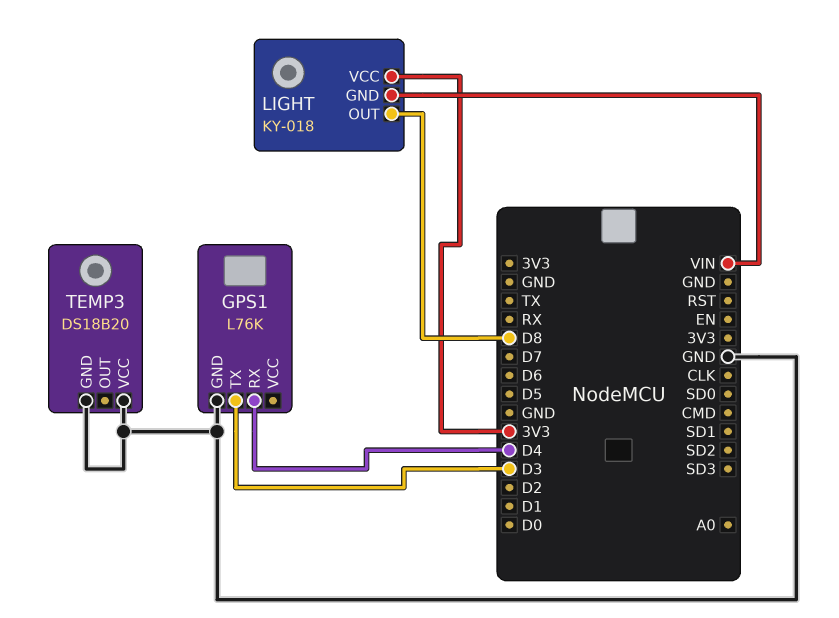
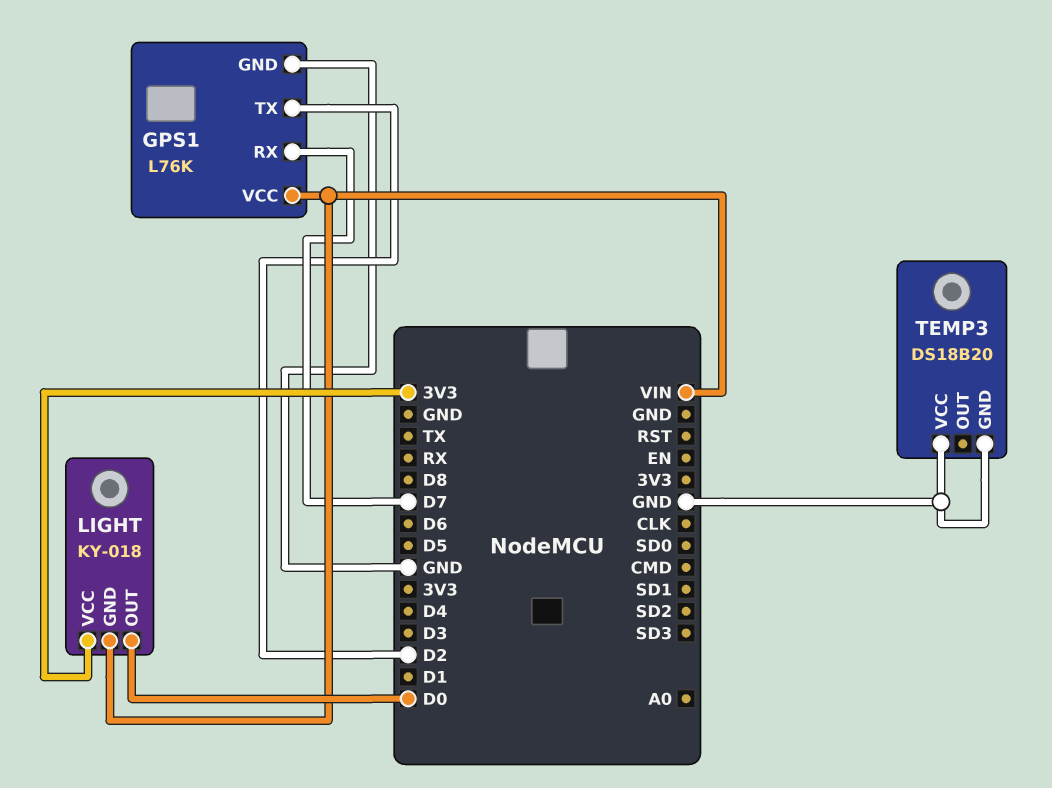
GPS1 pin RX: D4 -> D7
GPS1 pin TX: D3 -> D2
GPS1 pin VCC: none -> VIN
LIGHT pin OUT: D8 -> D0

